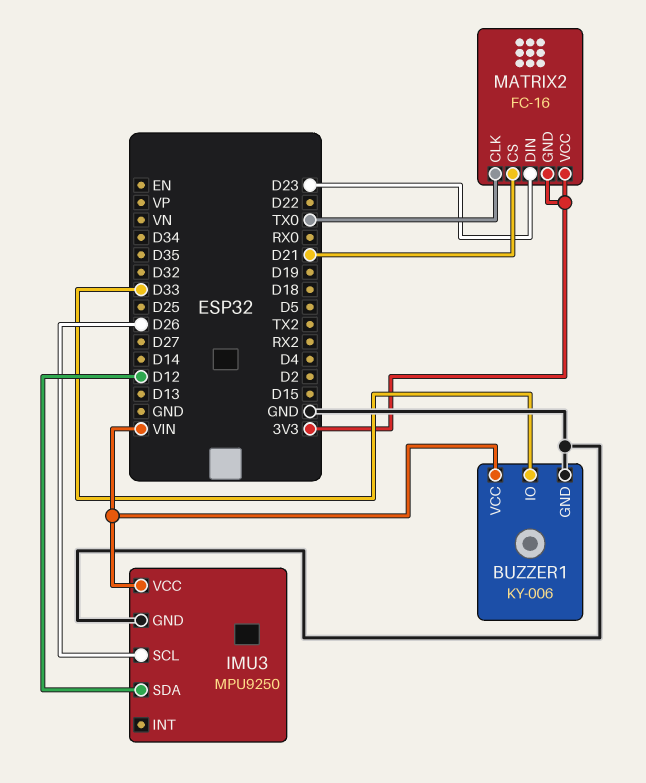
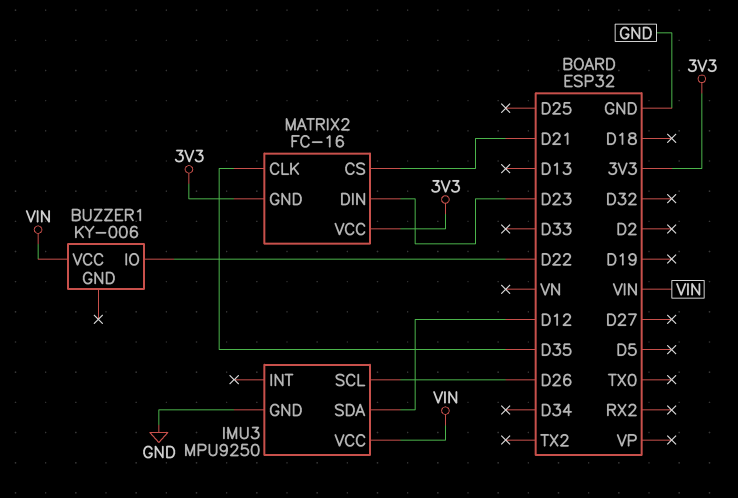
BUZZER1 pin GND: GND -> none
BUZZER1 pin IO: D33 -> D22
MATRIX2 pin CLK: TX0 -> D35

